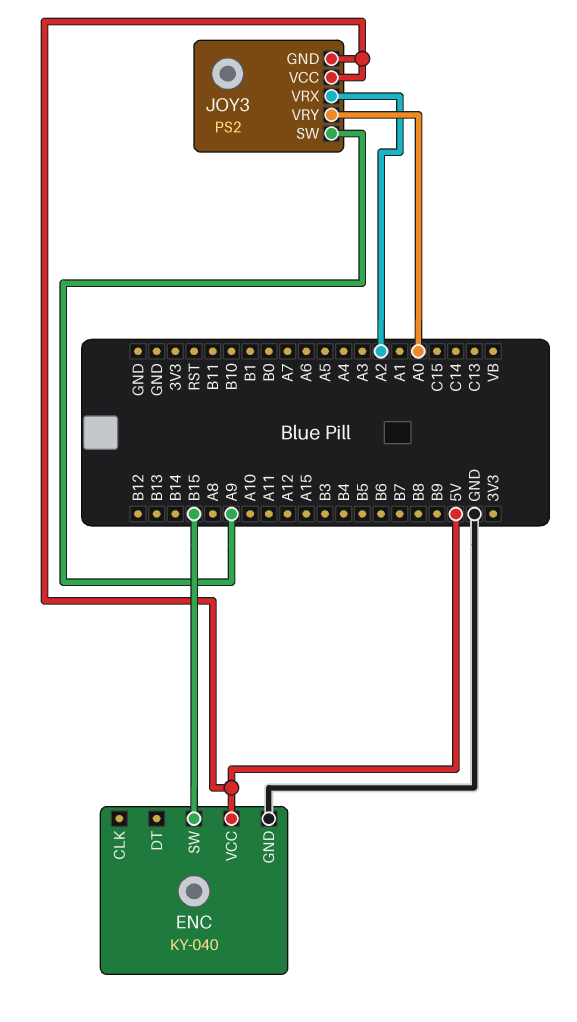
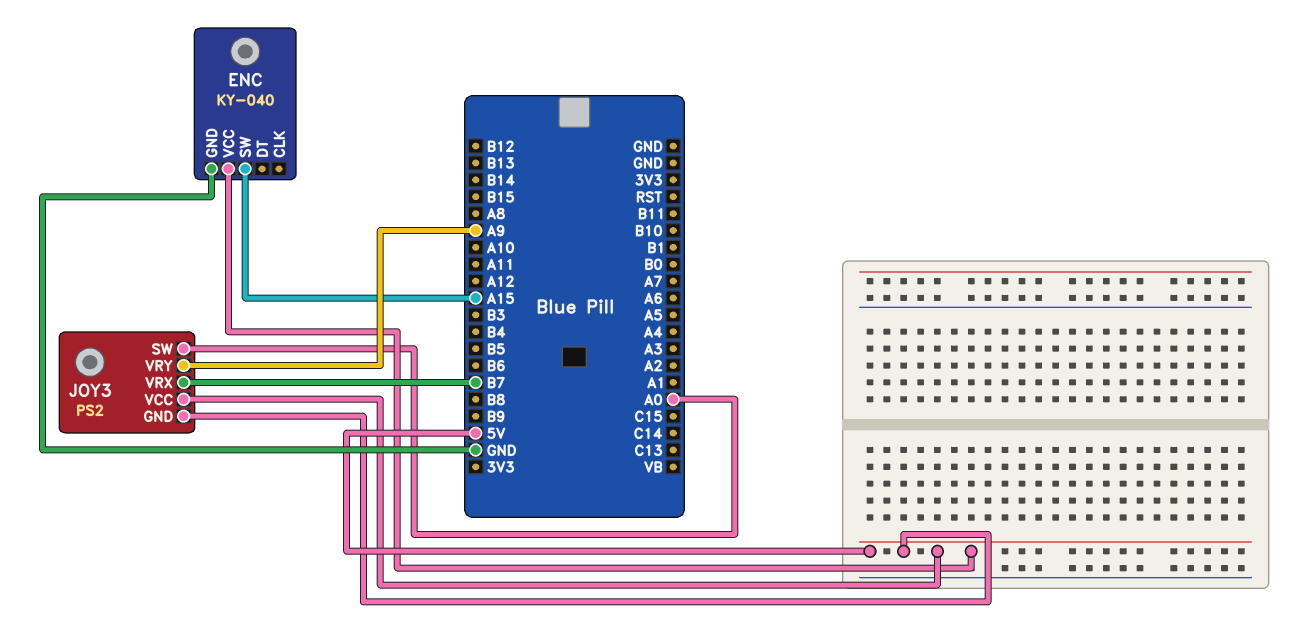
ENC pin SW: B15 -> A15
JOY3 pin SW: A9 -> A0
JOY3 pin VRX: A2 -> B7
JOY3 pin VRY: A0 -> A9

